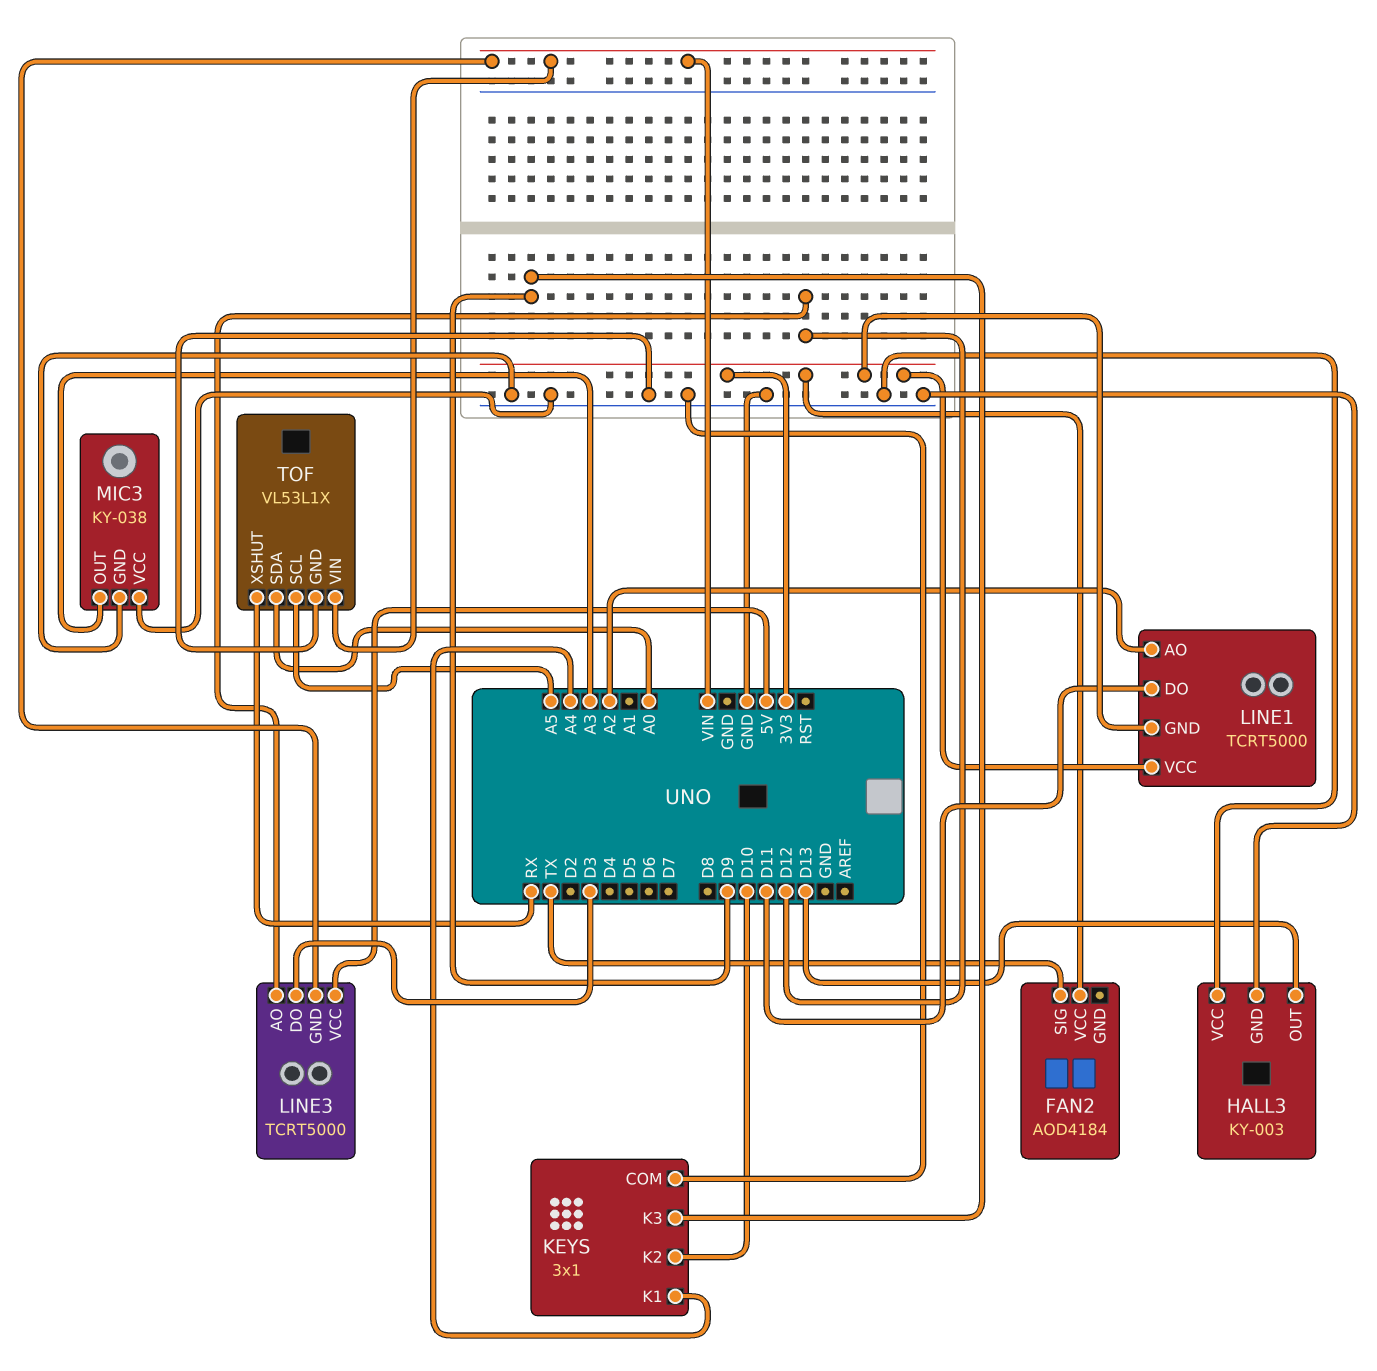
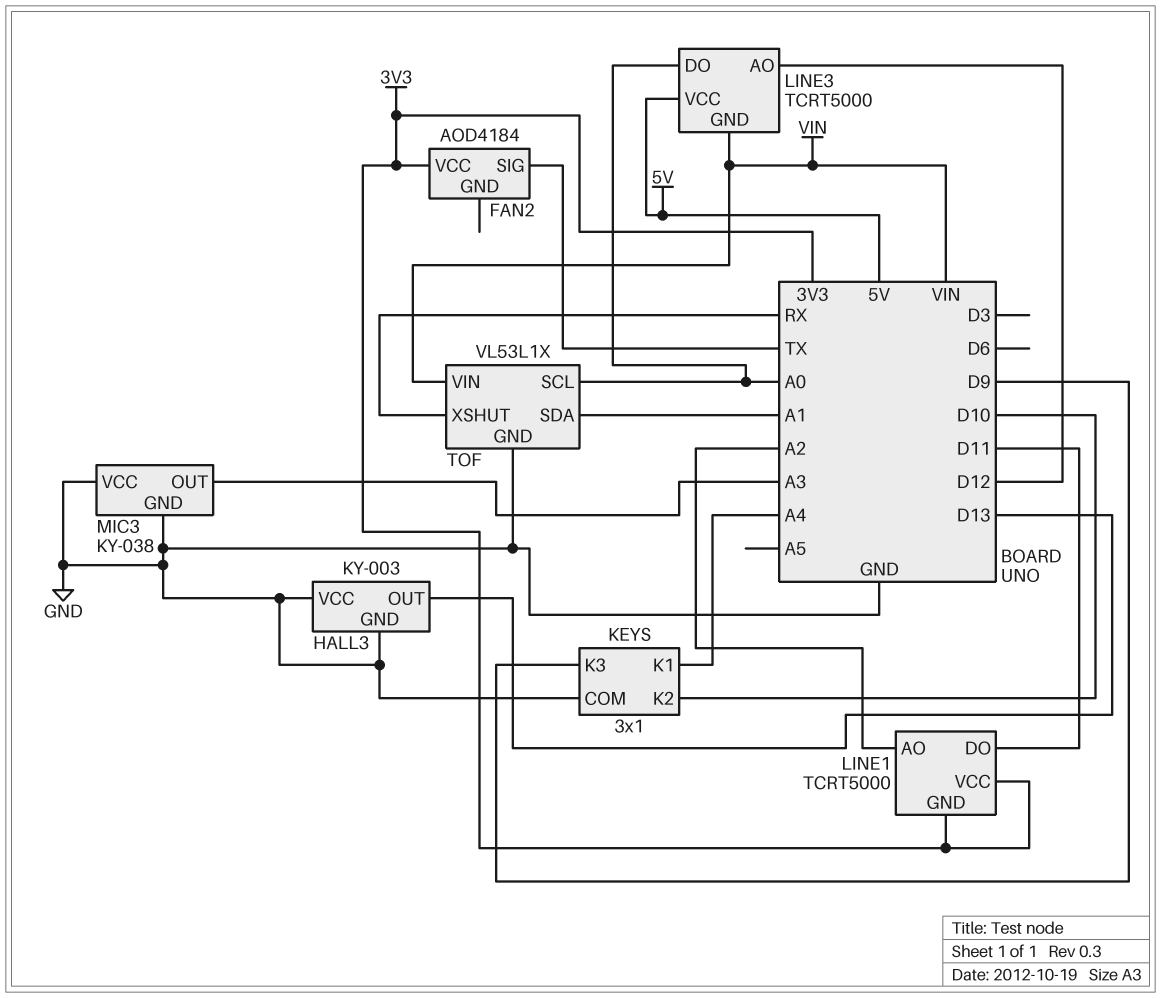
LINE3 pin DO: D3 -> A0
TOF pin SCL: A5 -> A0
TOF pin SDA: A0 -> A1

